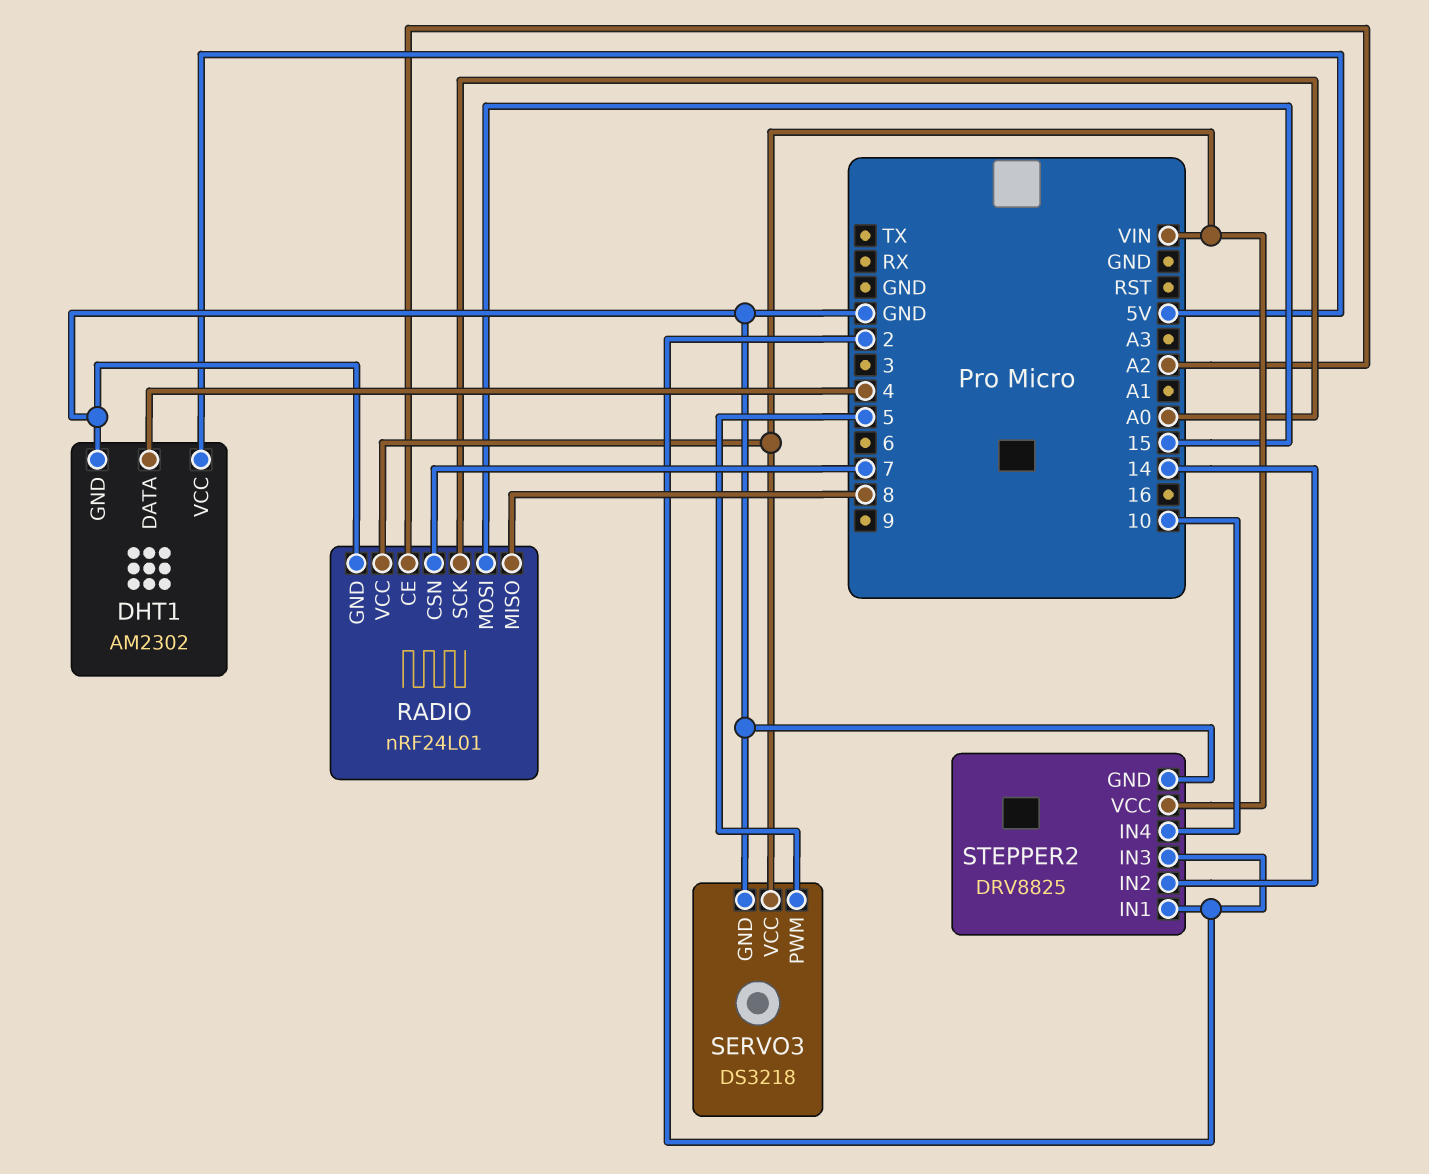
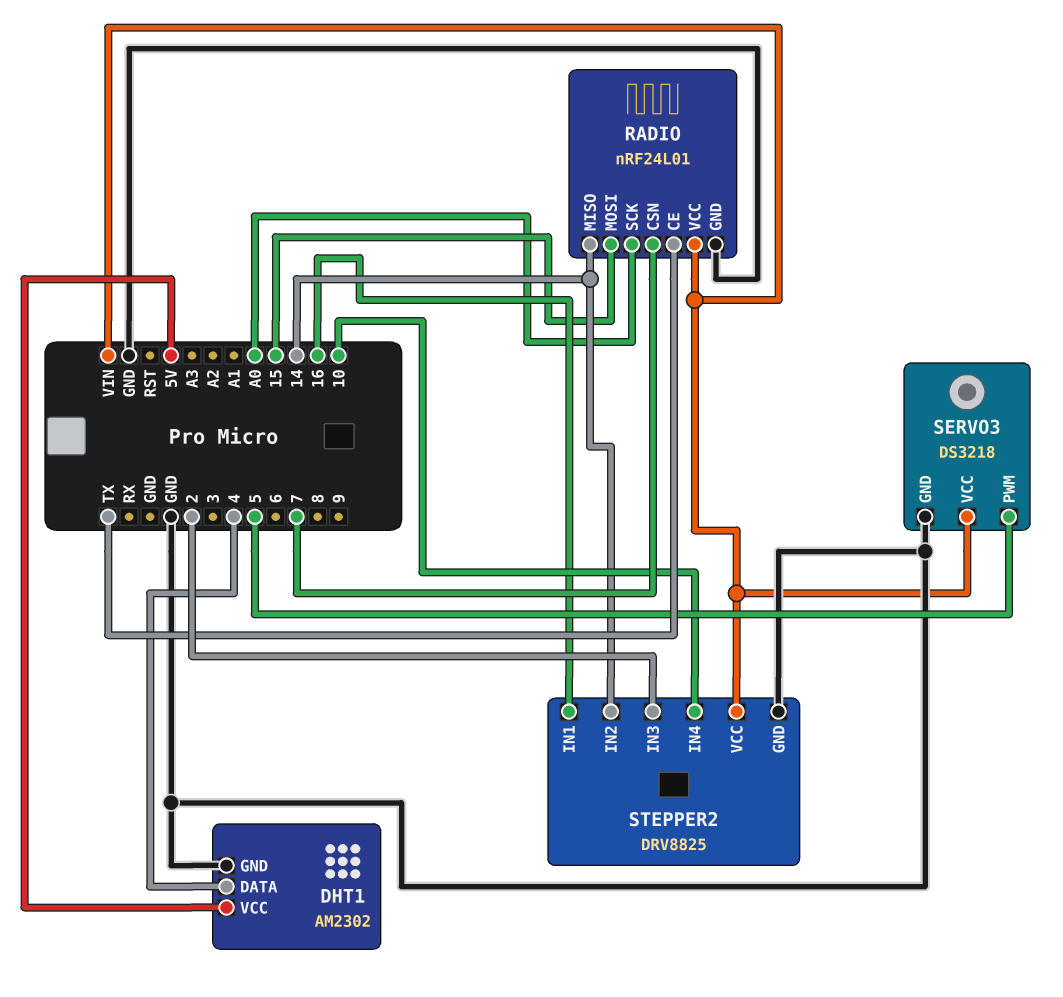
RADIO pin CE: A2 -> TX
RADIO pin MISO: 8 -> 14
STEPPER2 pin IN1: 2 -> 16

